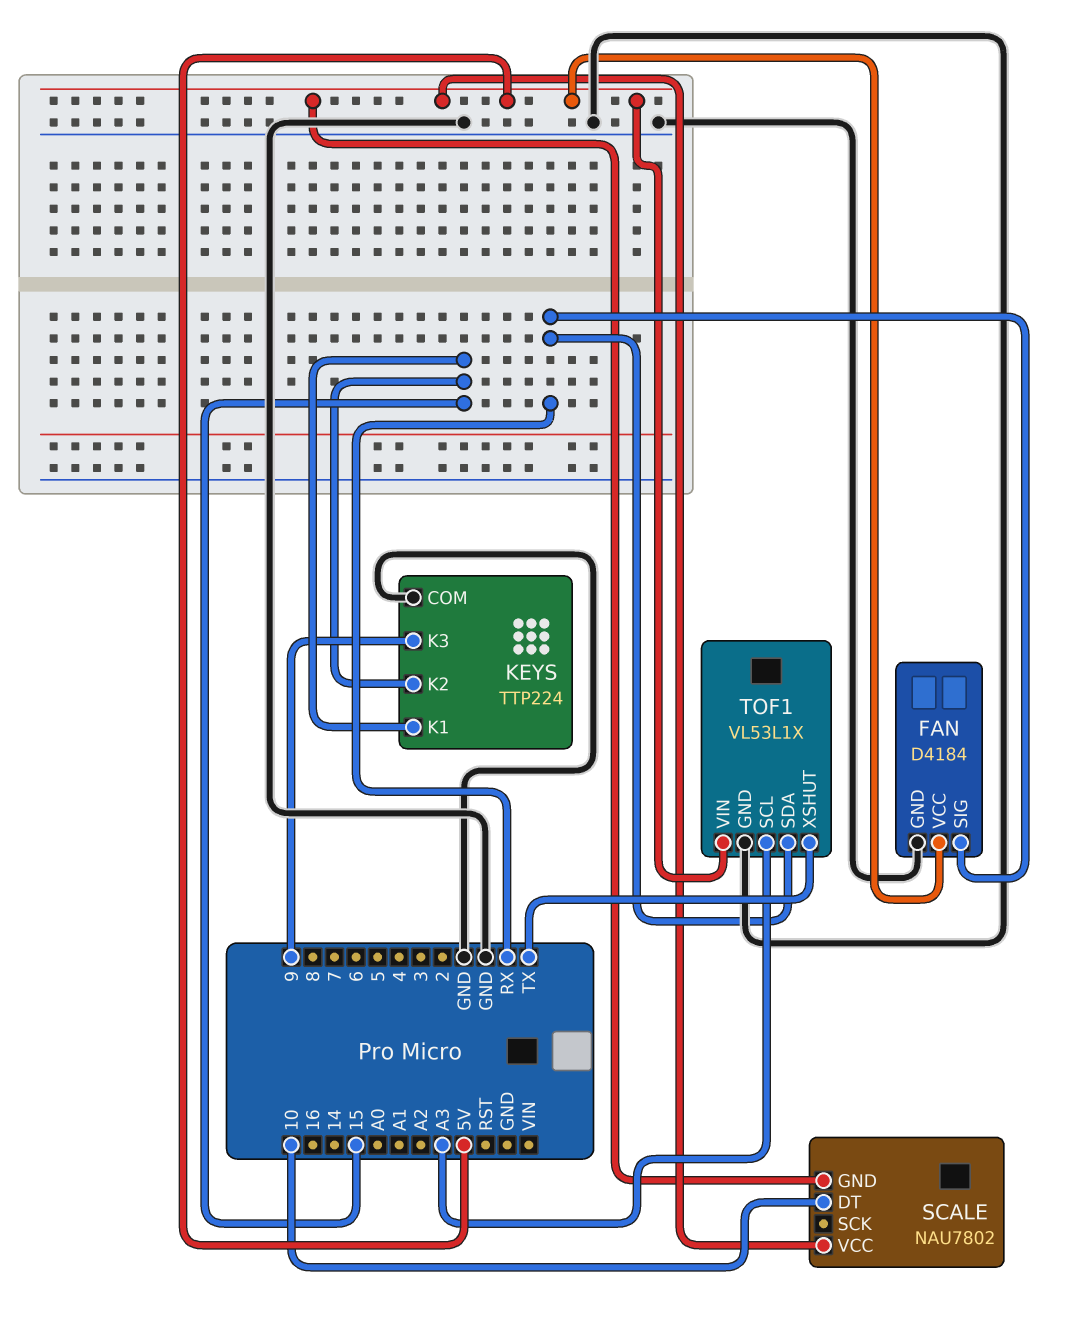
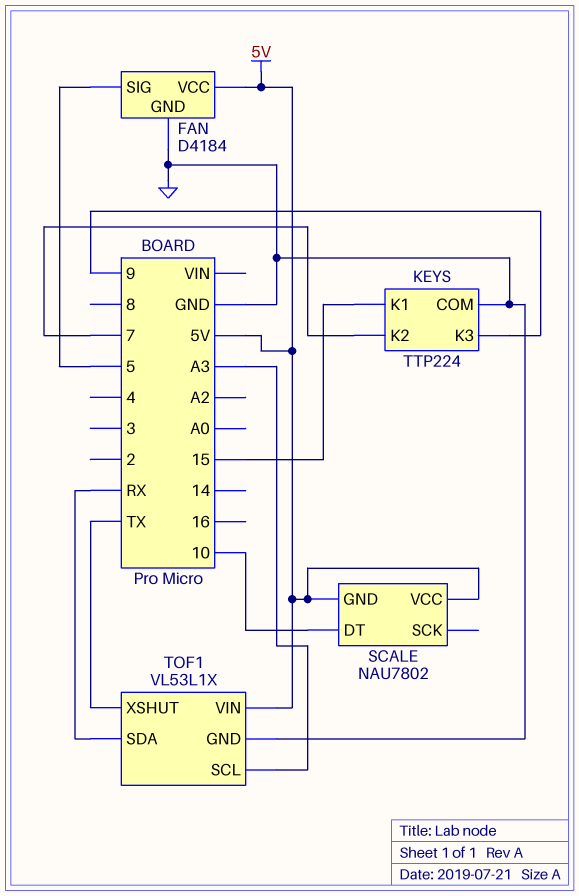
FAN pin SIG: RX -> 5
KEYS pin K2: 15 -> 7

